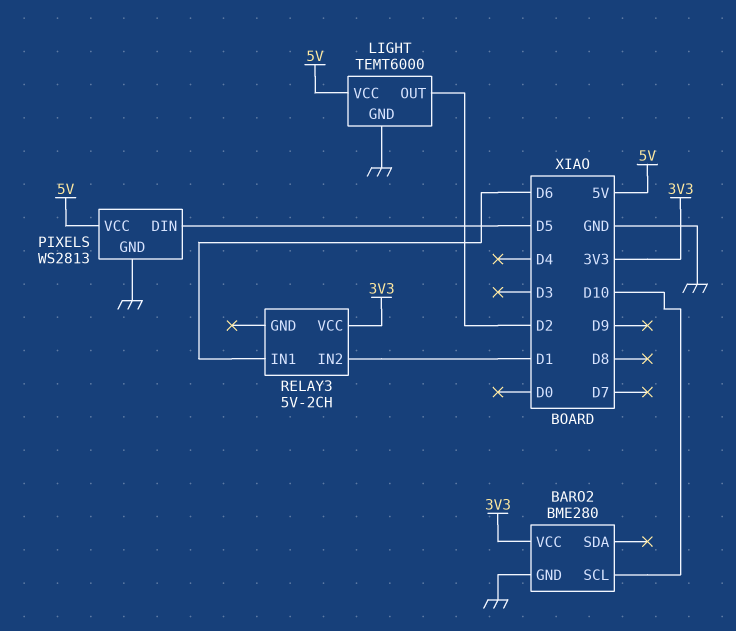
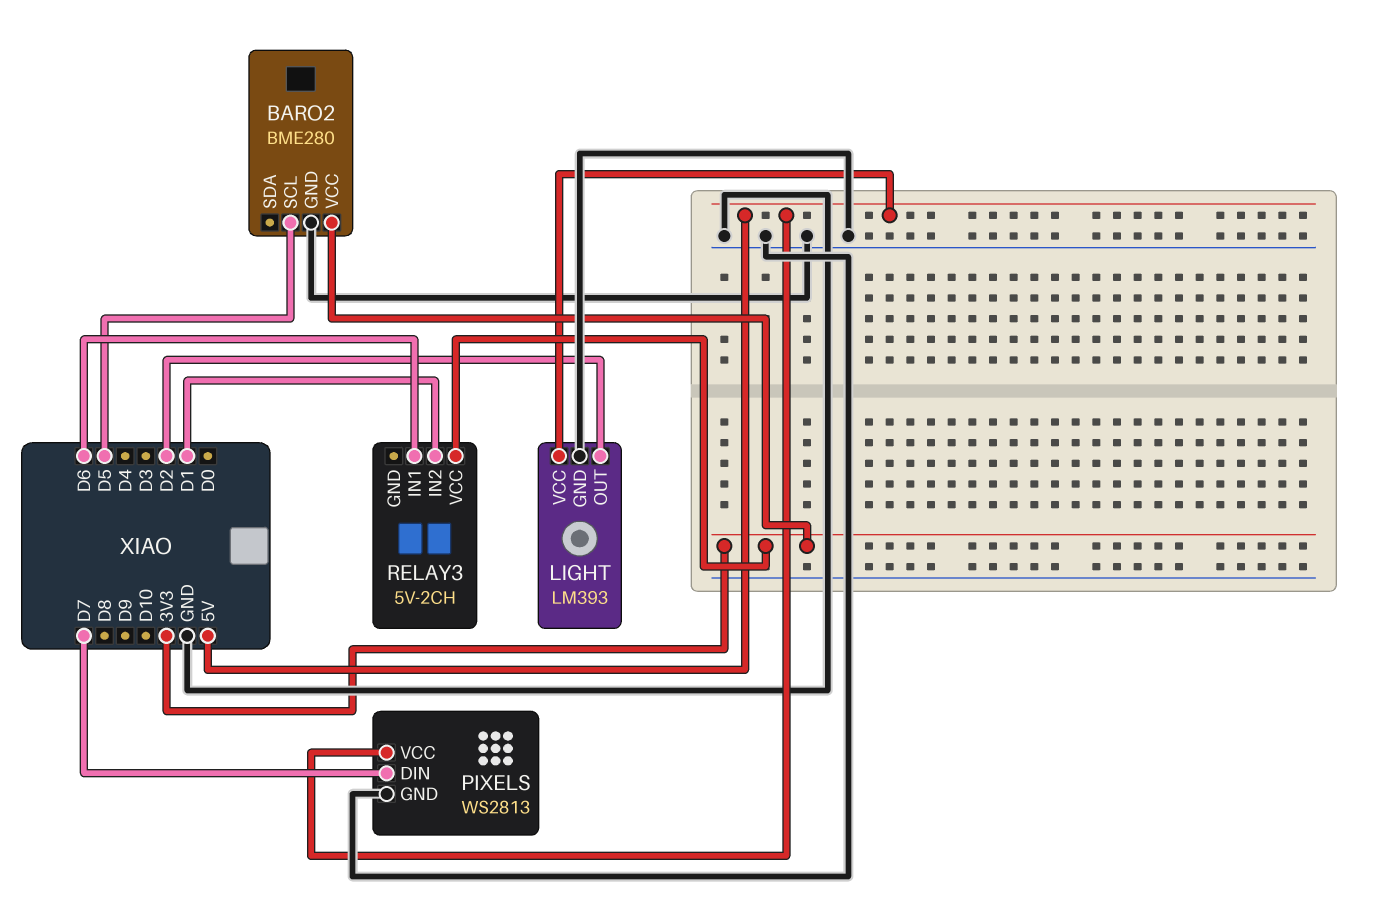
BARO2 pin SCL: D10 -> D5
LIGHT: TEMT6000 -> LM393
PIXELS pin DIN: D5 -> D7

